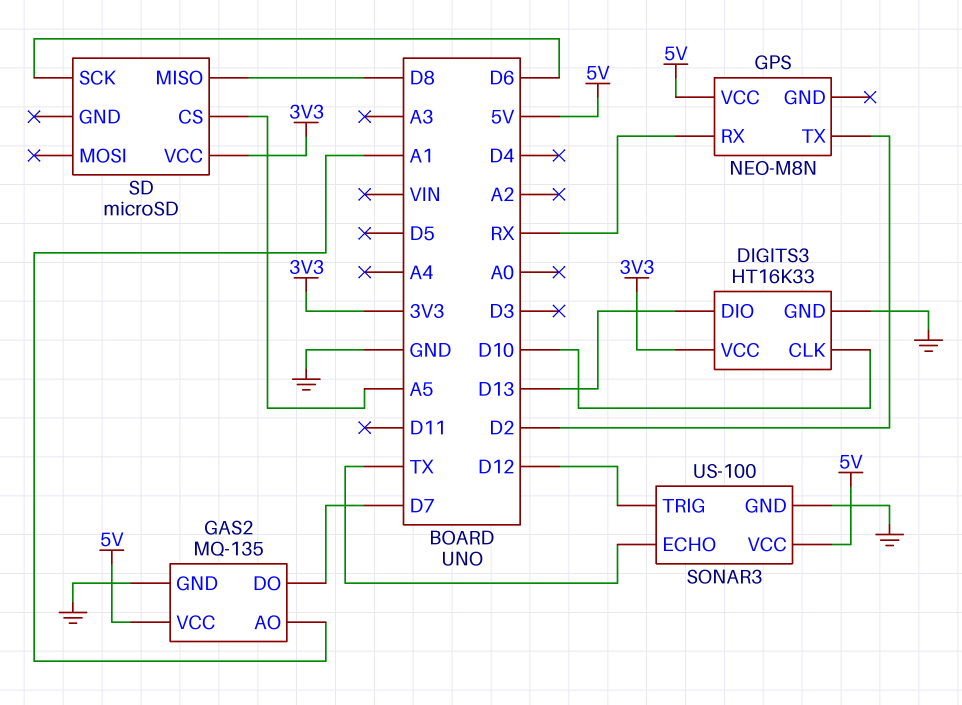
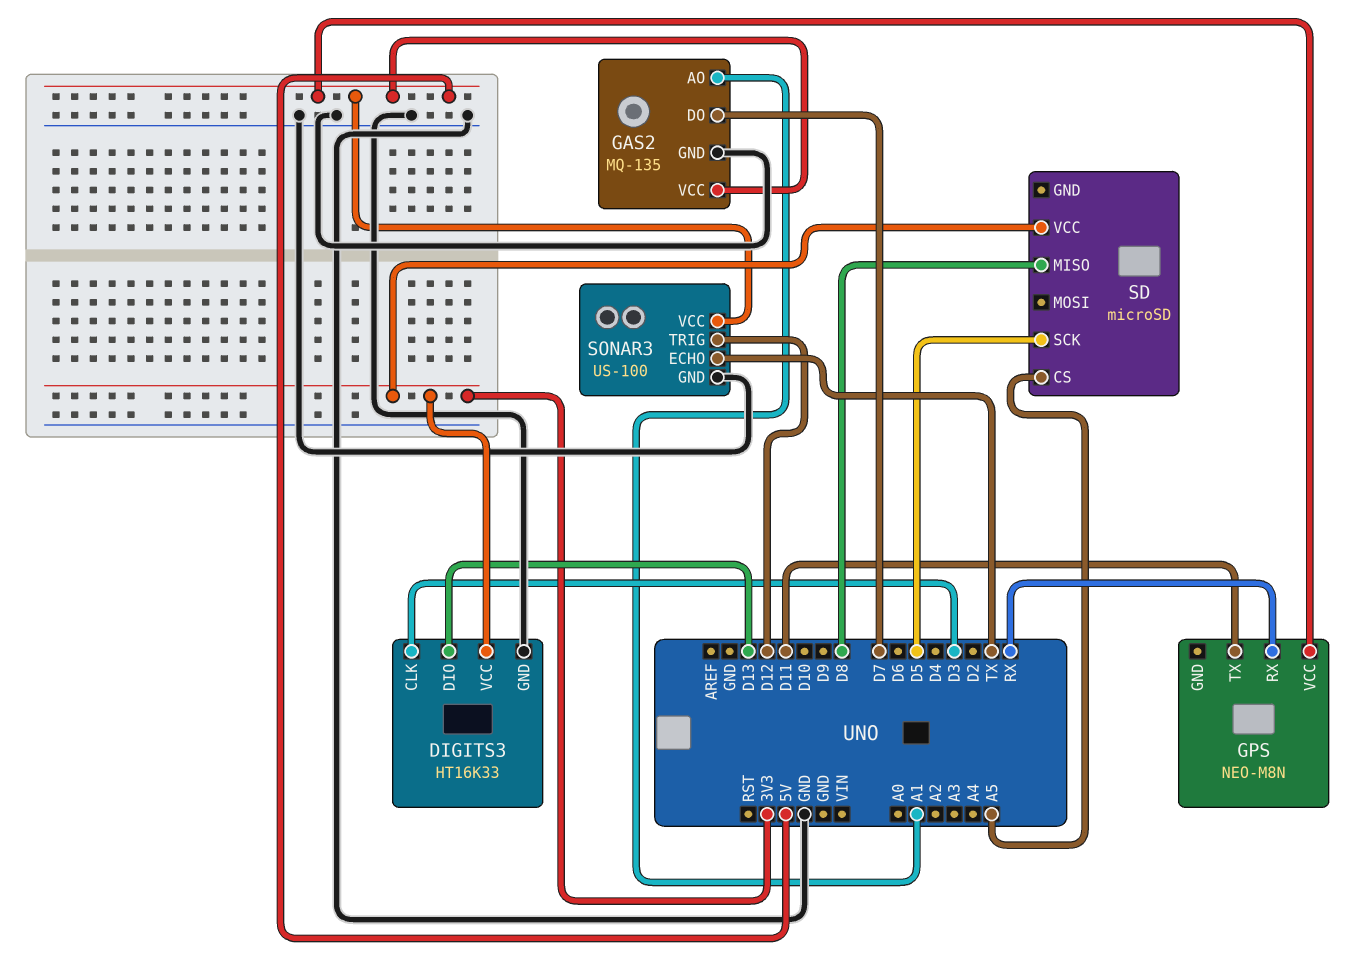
DIGITS3 pin CLK: D10 -> D3
GPS pin TX: D2 -> D11
SD pin SCK: D6 -> D5

